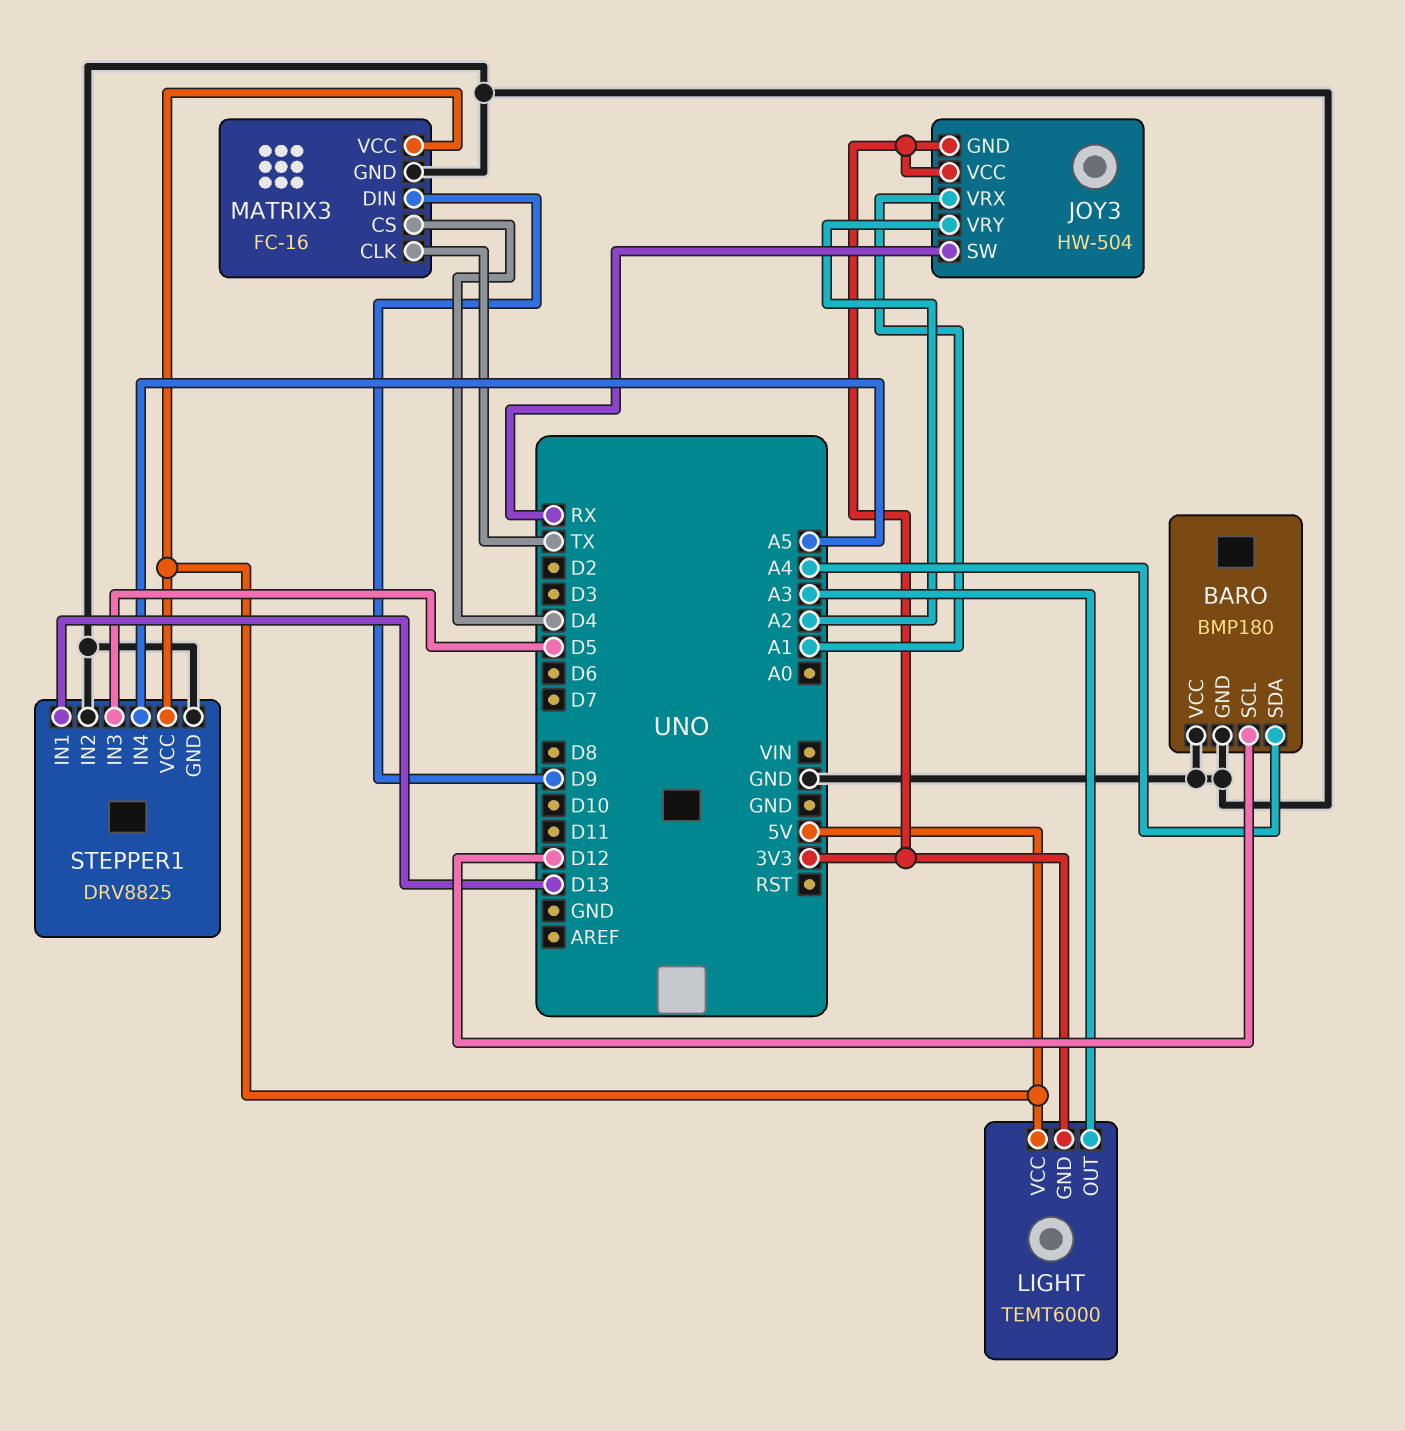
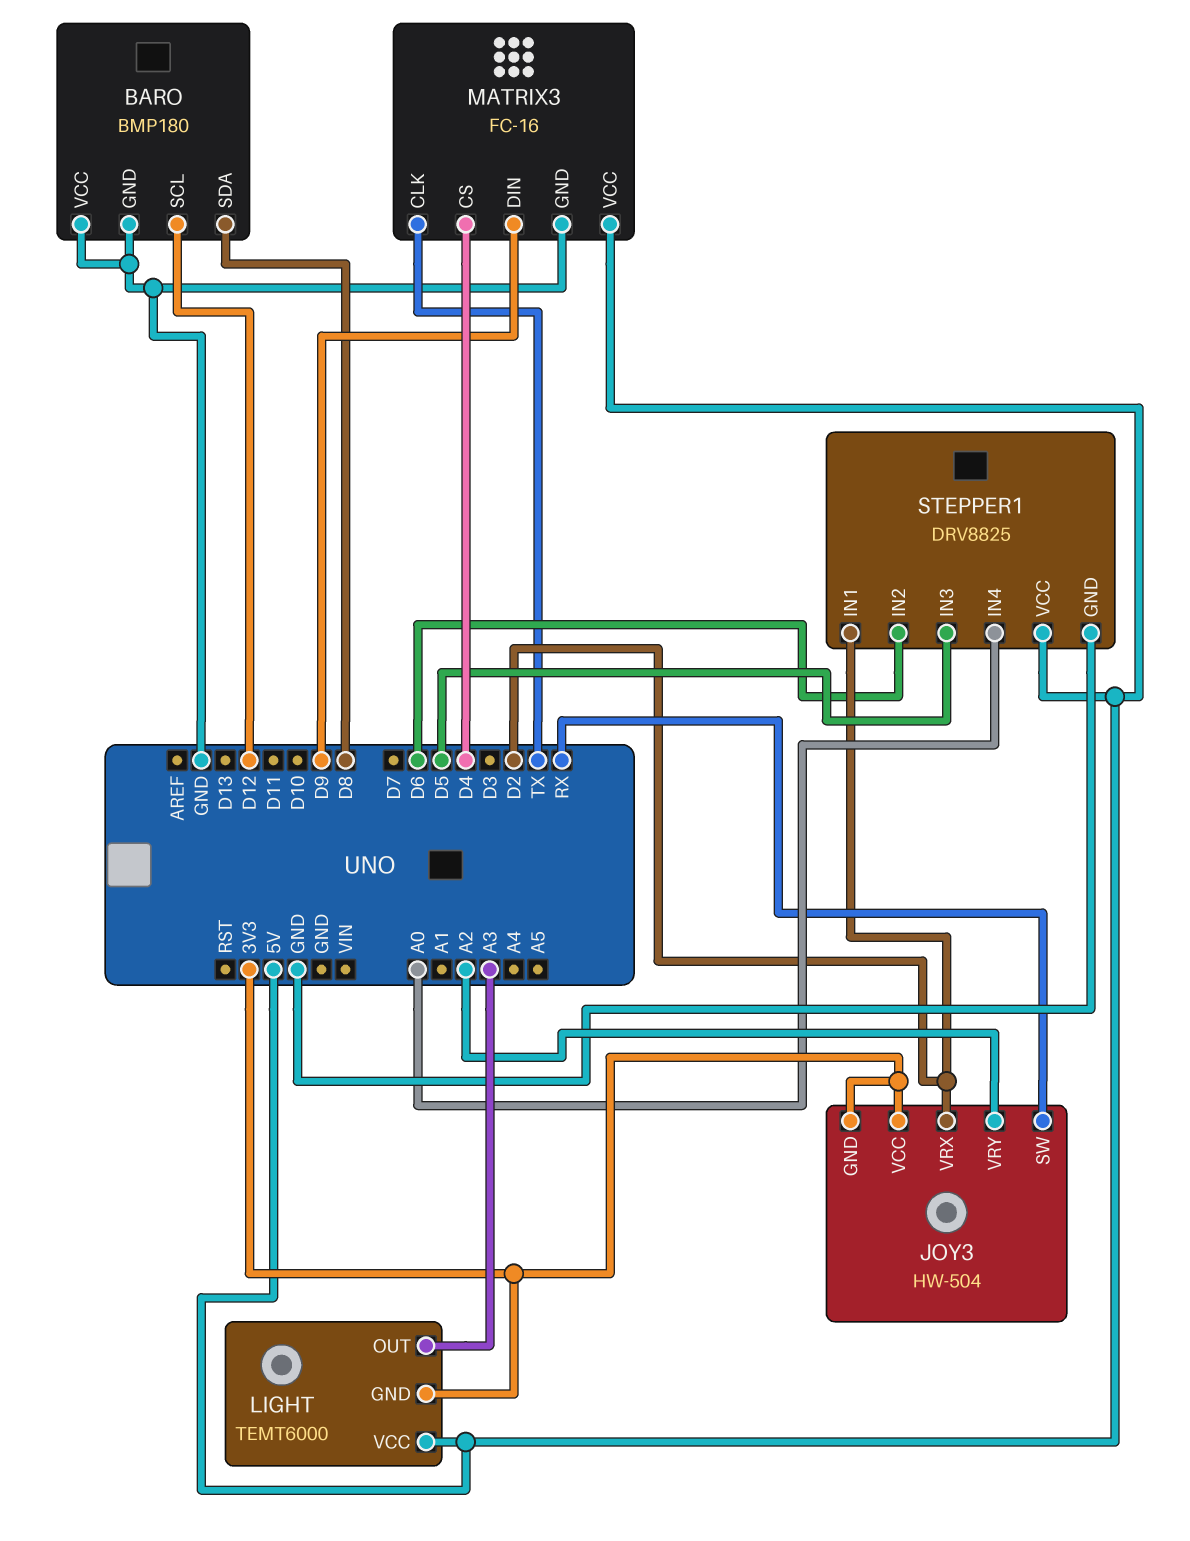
BARO pin SDA: A4 -> D8
JOY3 pin VRX: A1 -> D2
STEPPER1 pin IN1: D13 -> D2
STEPPER1 pin IN2: GND -> D6
STEPPER1 pin IN4: A5 -> A0

